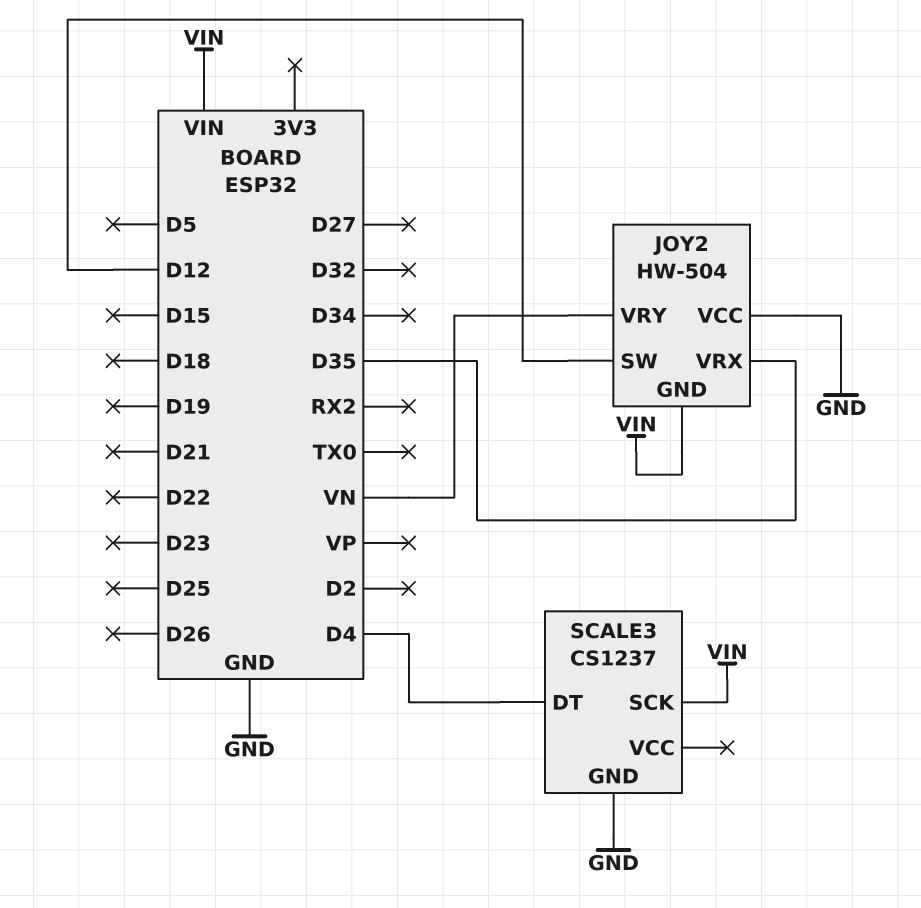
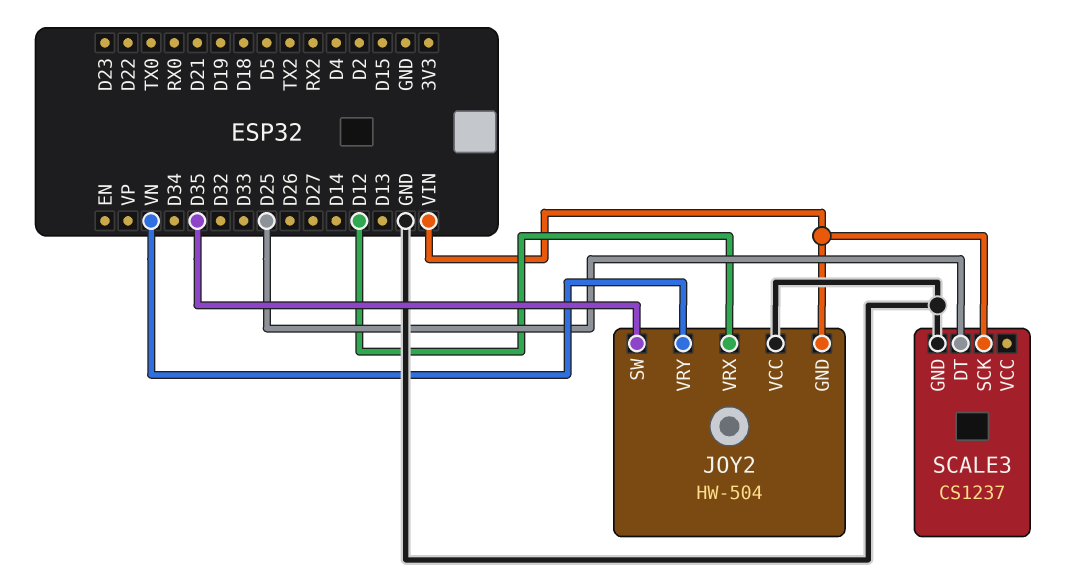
JOY2 pin SW: D12 -> D35
JOY2 pin VRX: D35 -> D12
SCALE3 pin DT: D4 -> D25

